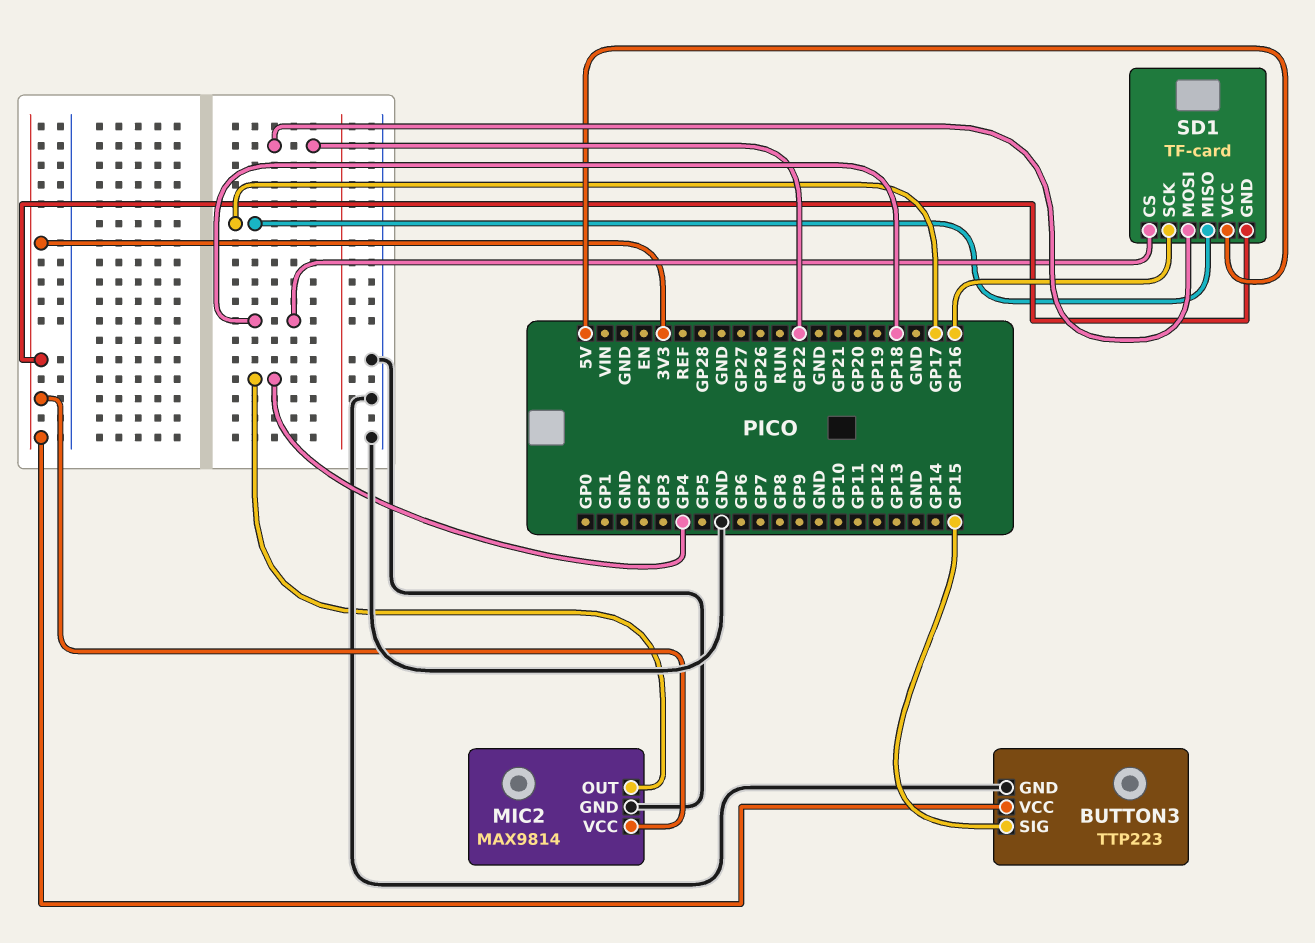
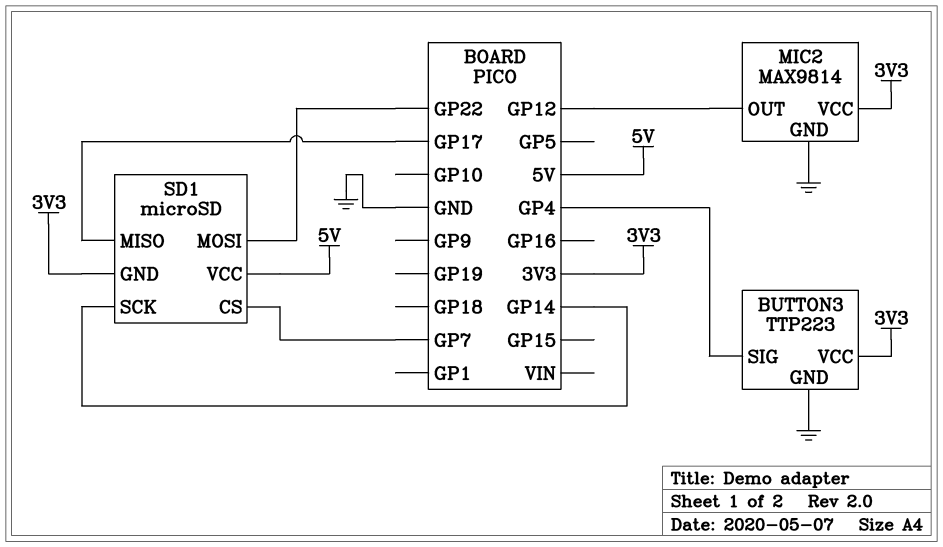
BUTTON3 pin SIG: GP15 -> GP4
MIC2 pin OUT: GP4 -> GP12
SD1: TF-card -> microSD
SD1 pin CS: GP18 -> GP7
SD1 pin SCK: GP16 -> GP14

